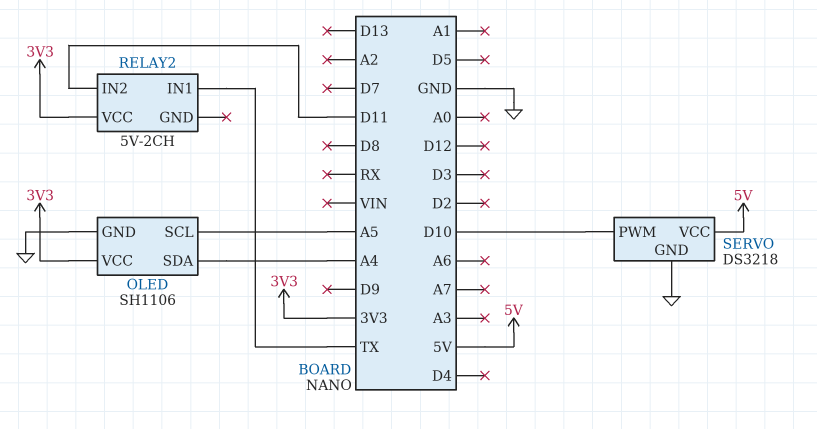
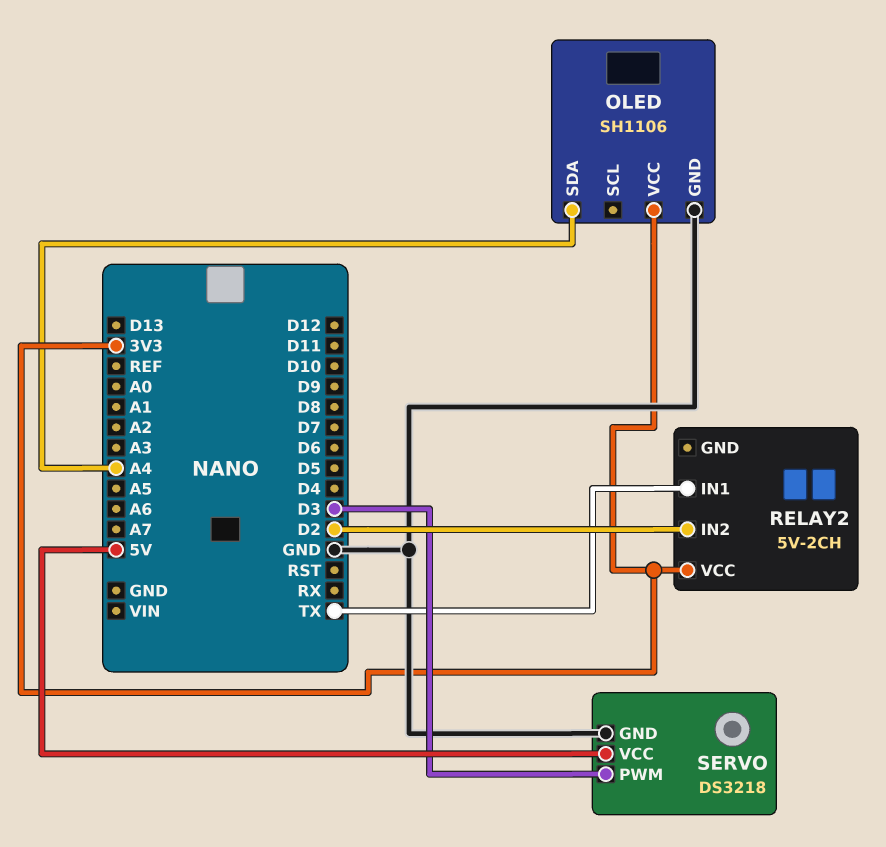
OLED pin SCL: A5 -> none
RELAY2 pin IN2: D11 -> D2
SERVO pin PWM: D10 -> D3

